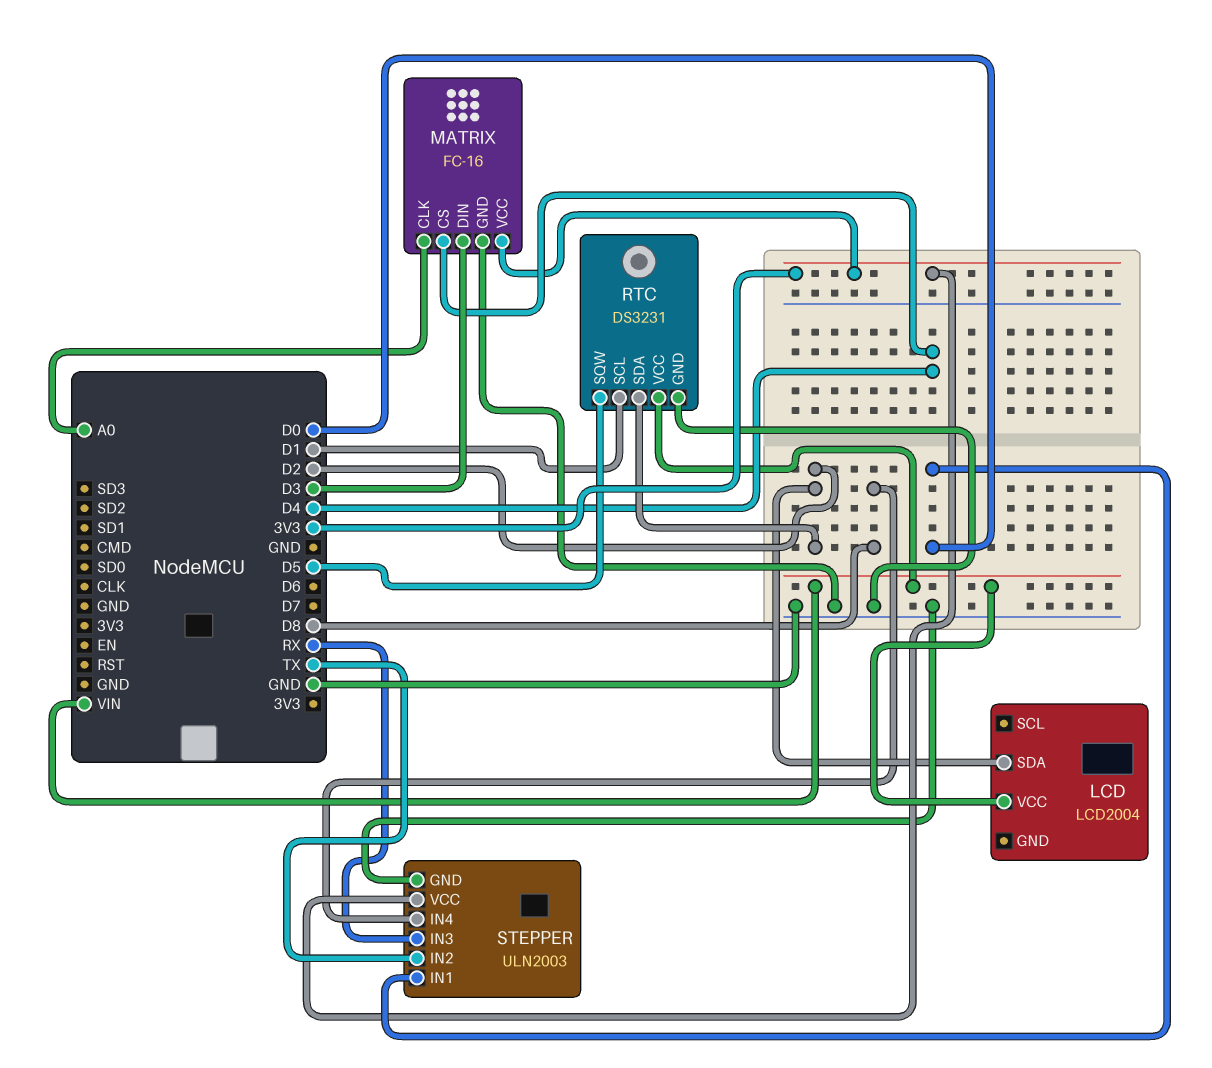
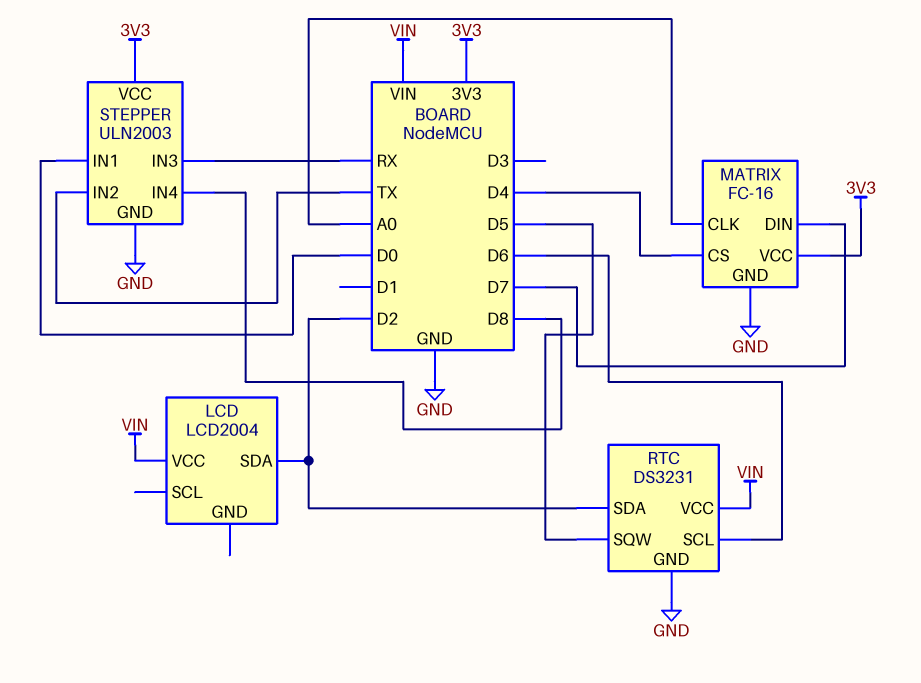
MATRIX pin DIN: D3 -> D7
RTC pin SCL: D1 -> D6

